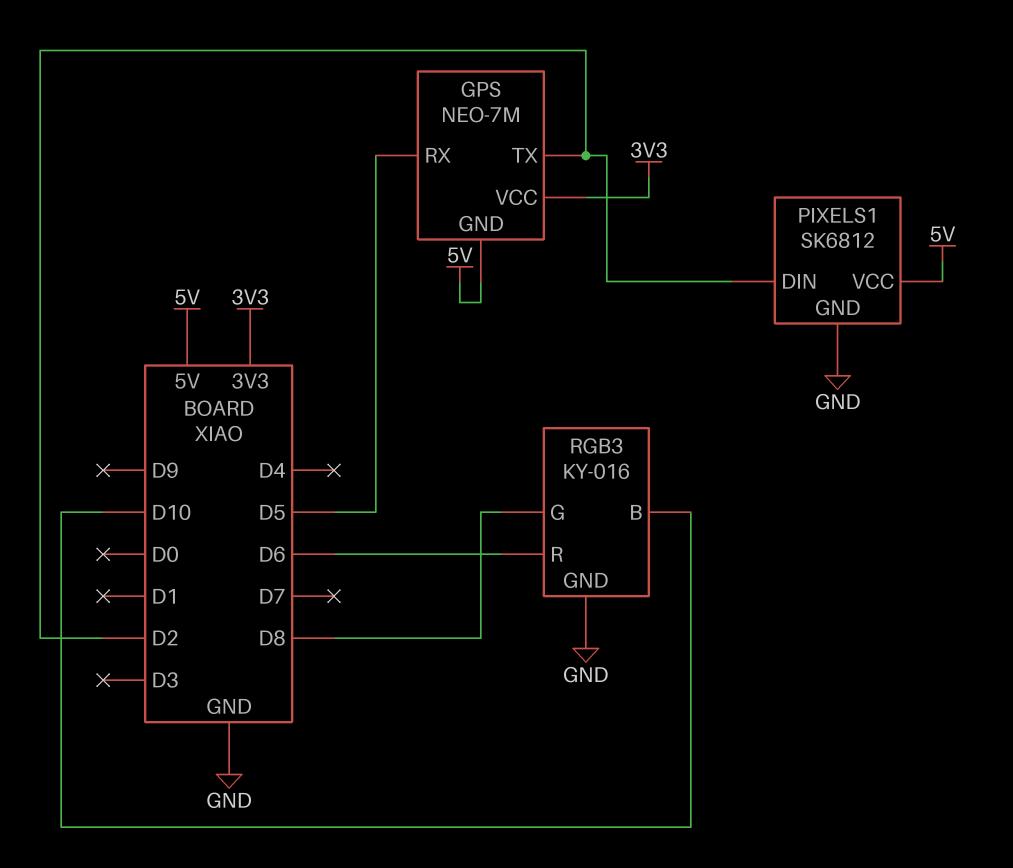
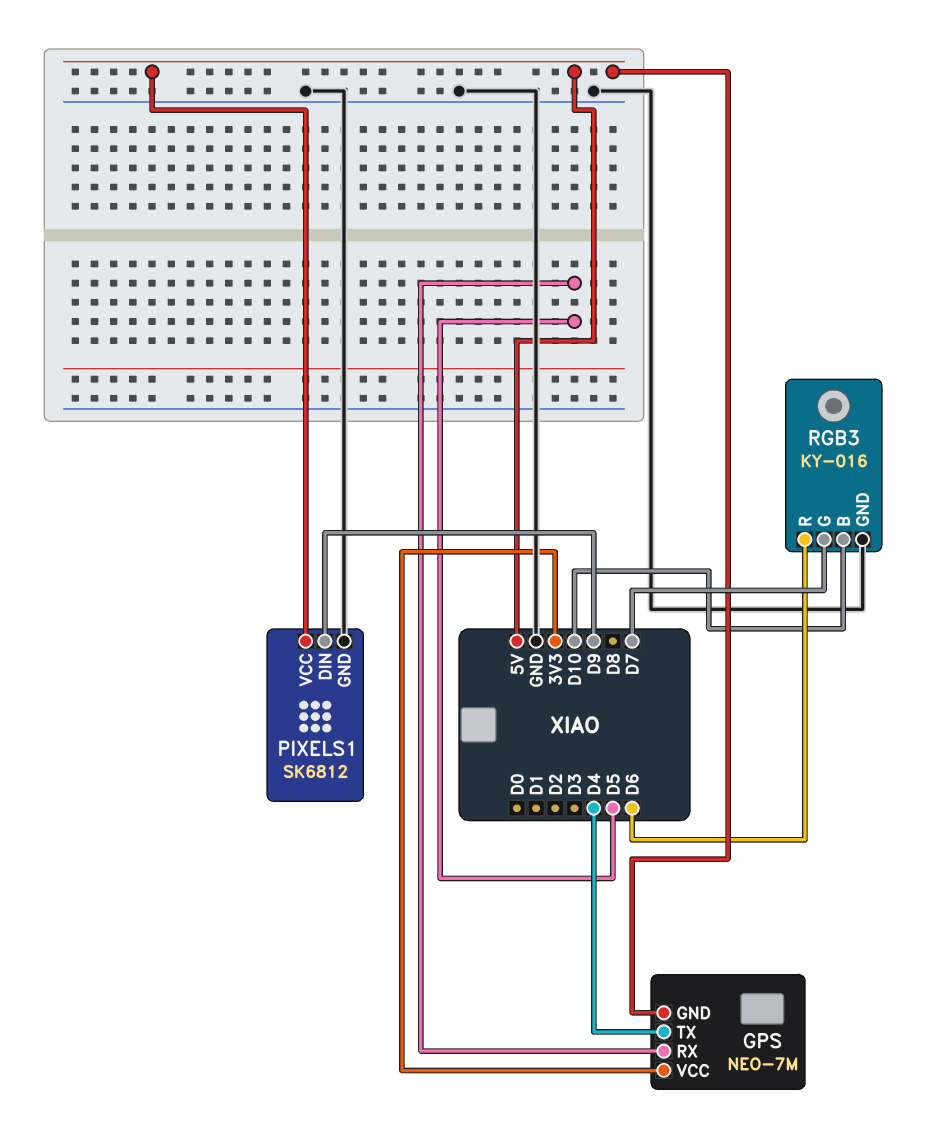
GPS pin TX: D2 -> D4
PIXELS1 pin DIN: D2 -> D9
RGB3 pin G: D8 -> D7

